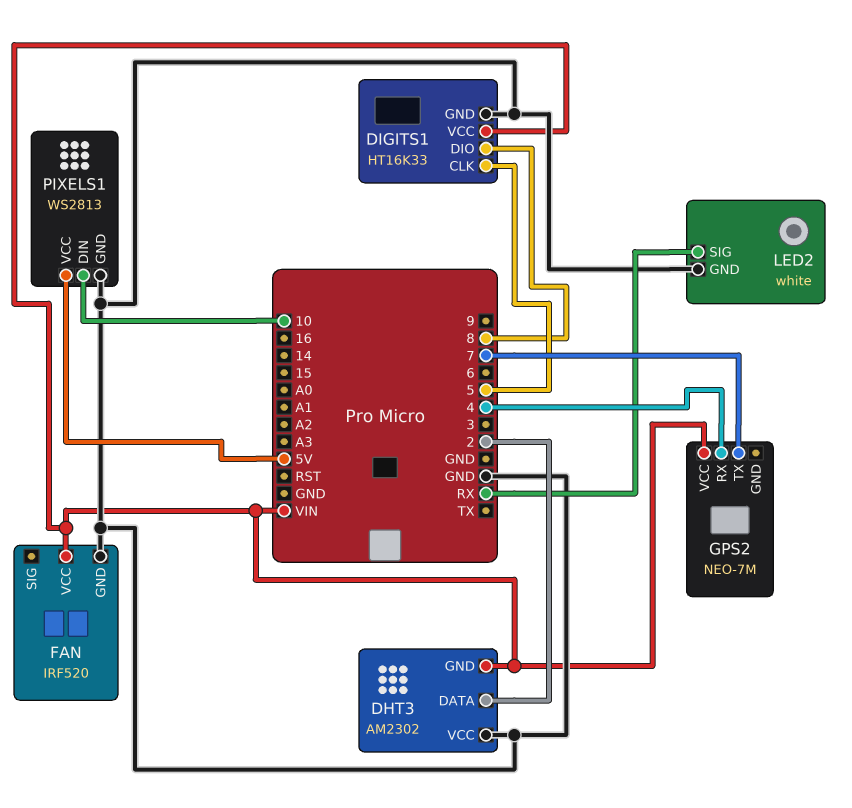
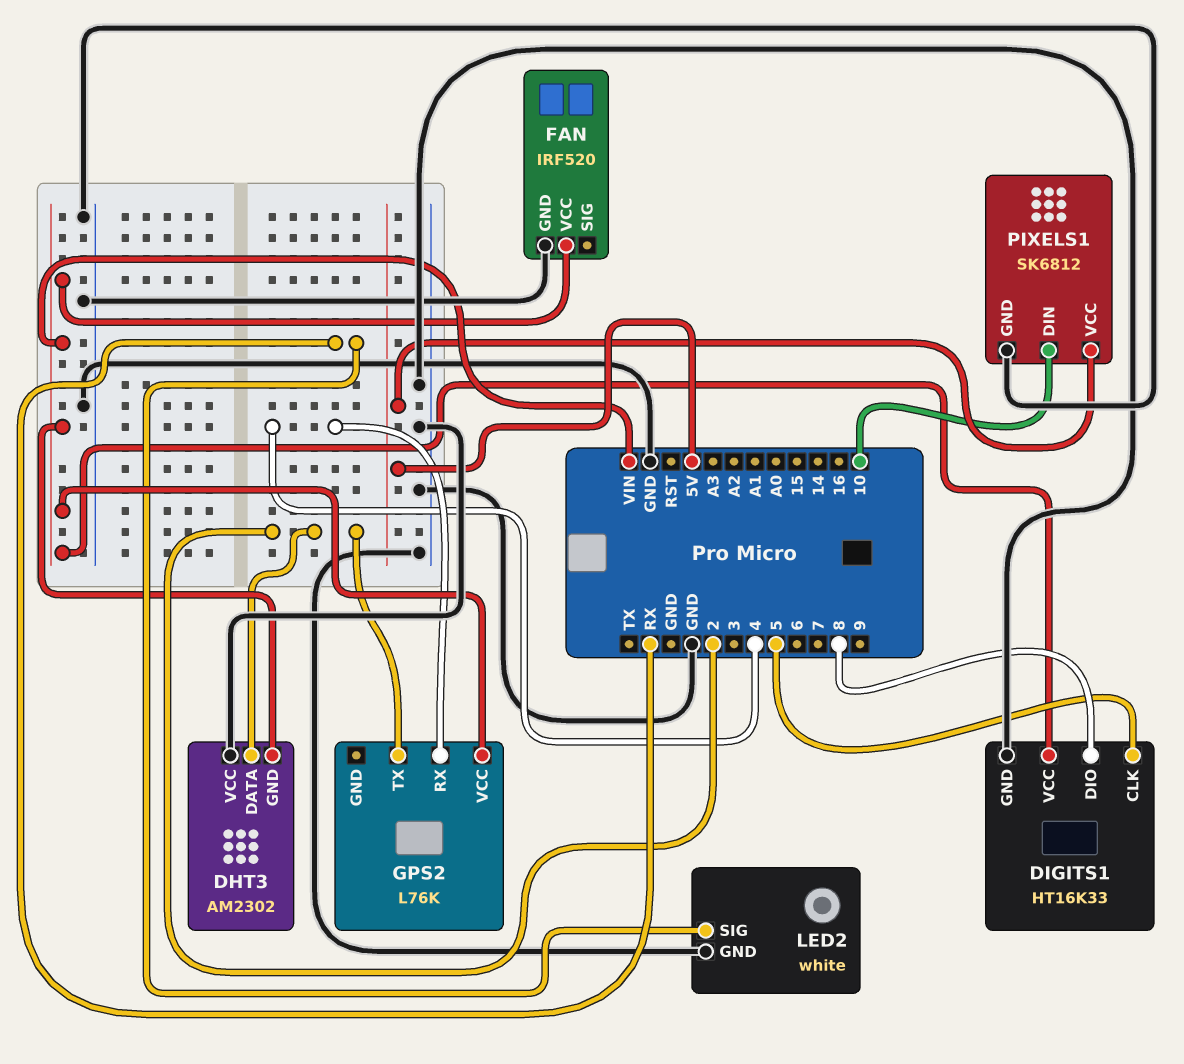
GPS2: NEO-7M -> L76K
GPS2 pin TX: 7 -> 2
PIXELS1: WS2813 -> SK6812

